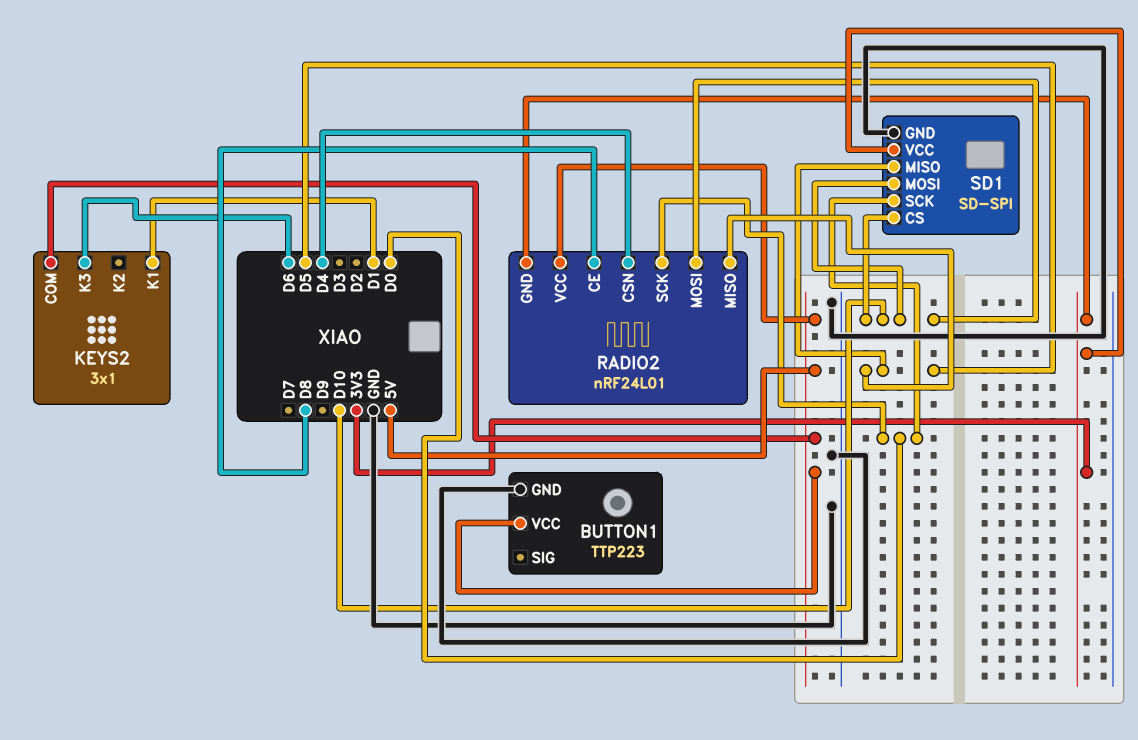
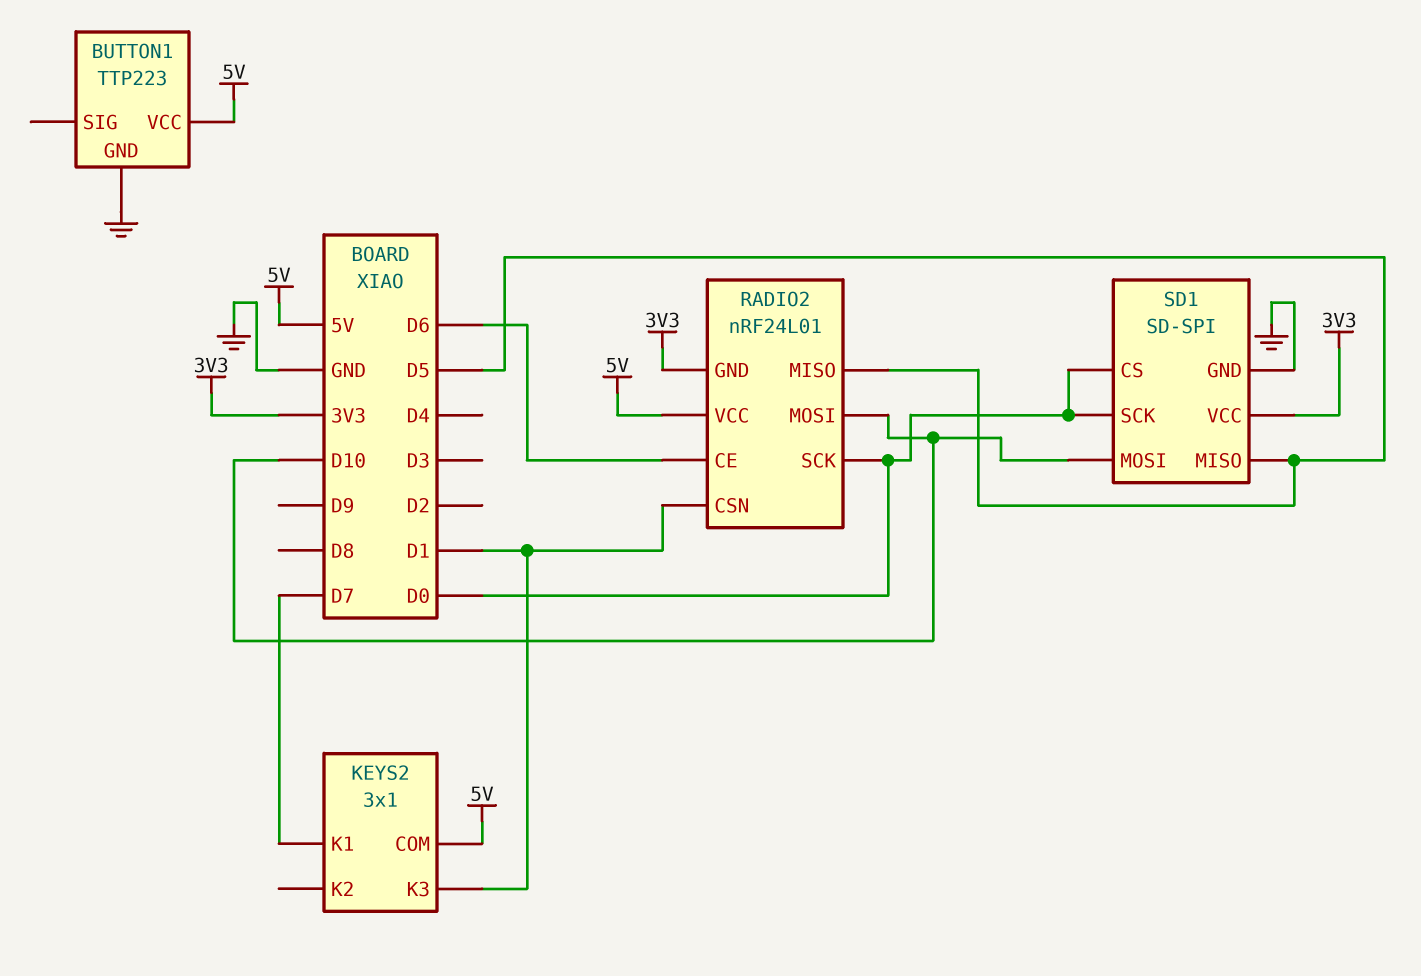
KEYS2 pin K1: D1 -> D7
KEYS2 pin K3: D6 -> D1
RADIO2 pin CE: D8 -> D6
RADIO2 pin CSN: D4 -> D1
SD1 pin CS: D10 -> D0

